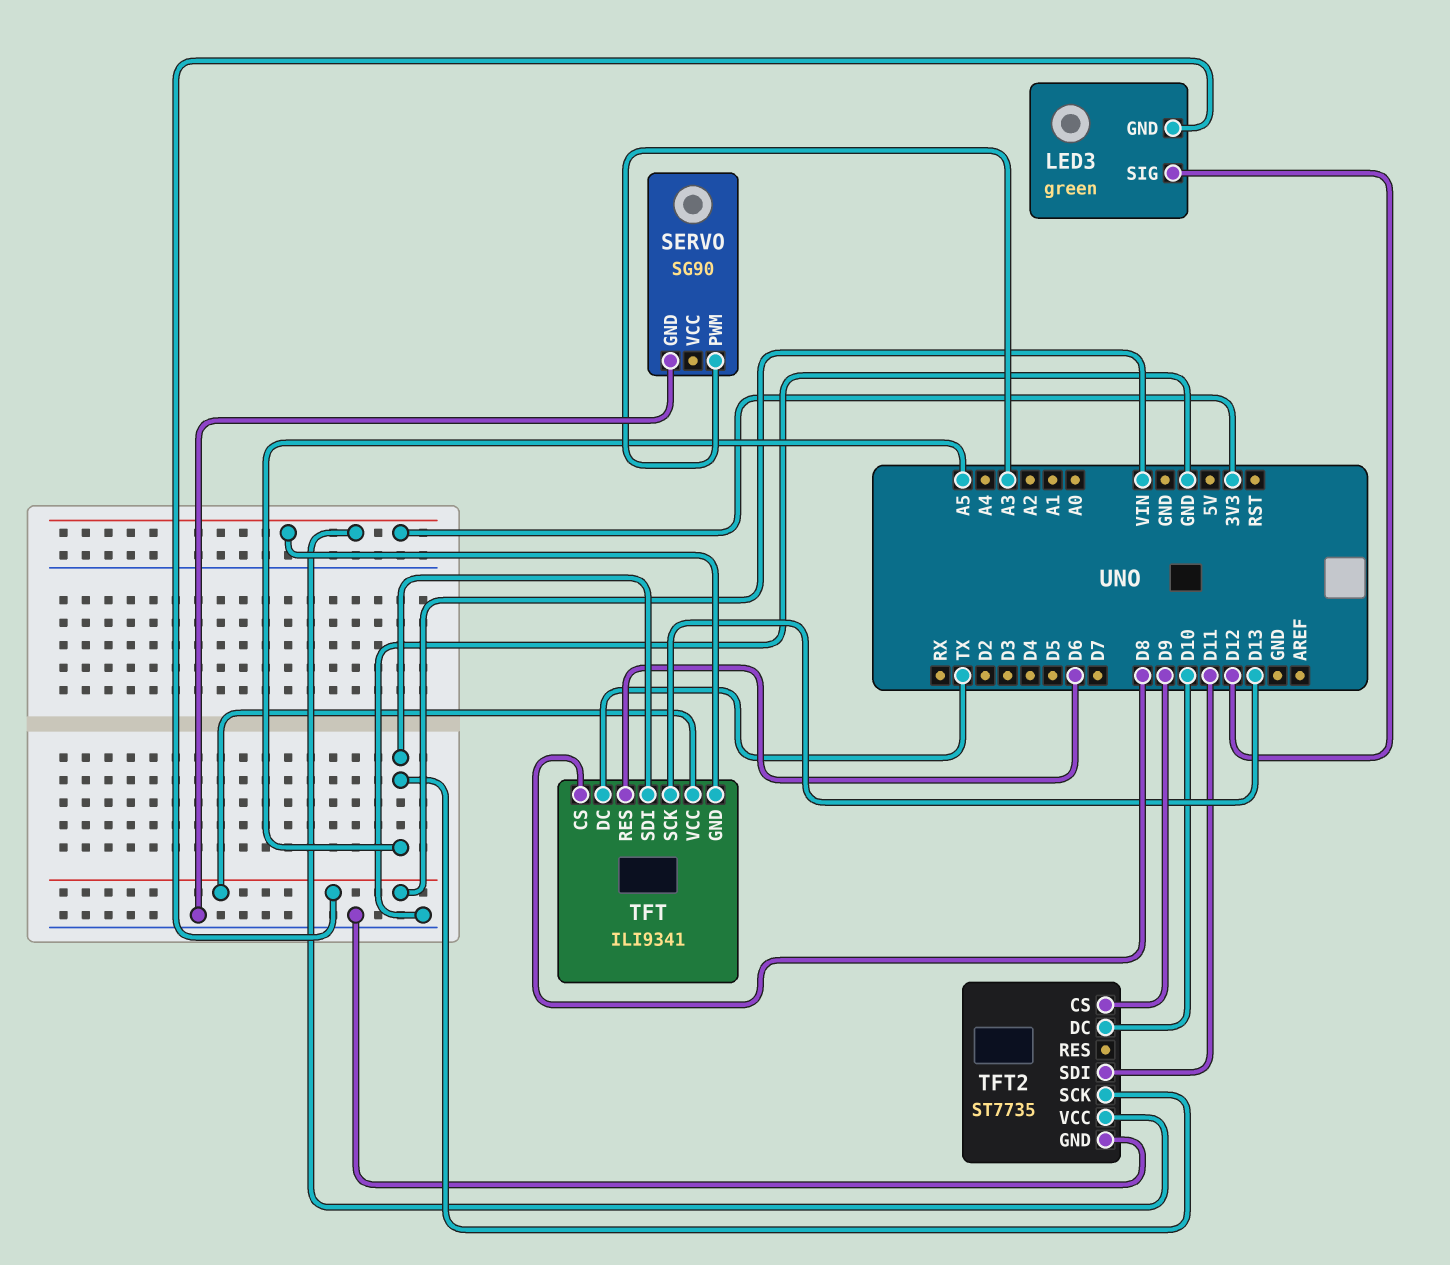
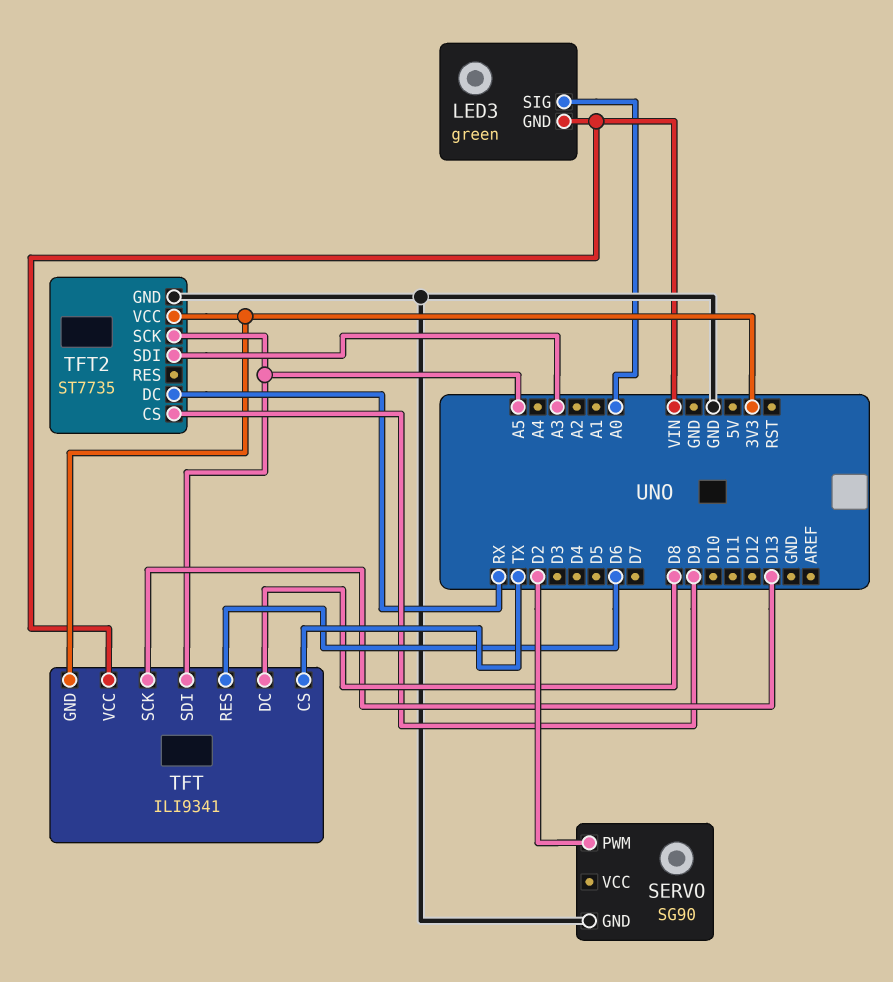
LED3 pin SIG: D12 -> A0
SERVO pin PWM: A3 -> D2
TFT pin CS: D8 -> TX
TFT pin DC: TX -> D8
TFT2 pin DC: D10 -> RX
TFT2 pin SDI: D11 -> A3

